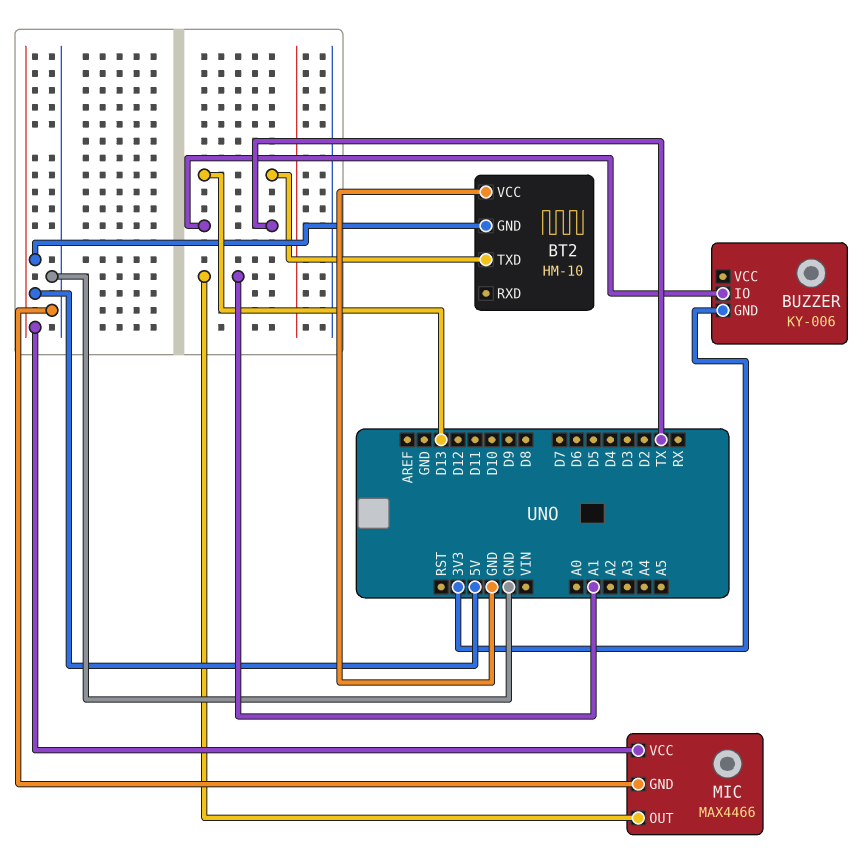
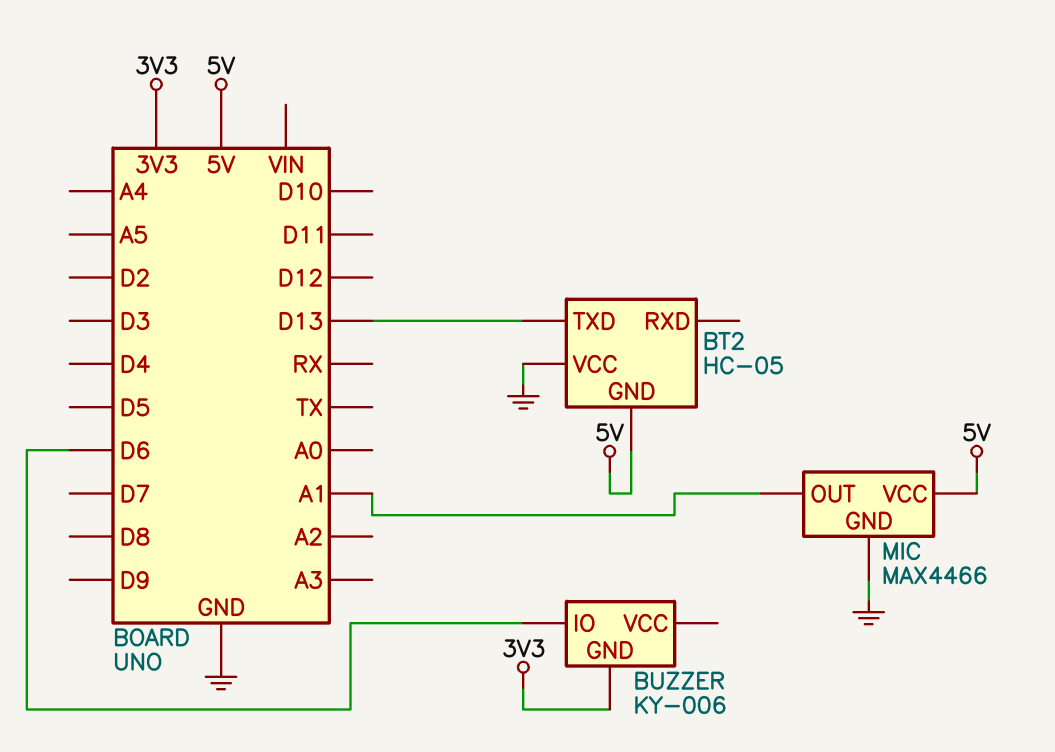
BT2: HM-10 -> HC-05
BUZZER pin IO: TX -> D6

